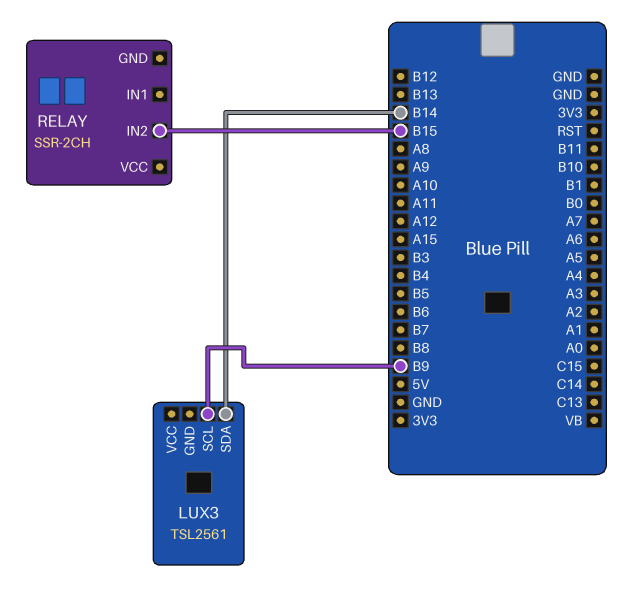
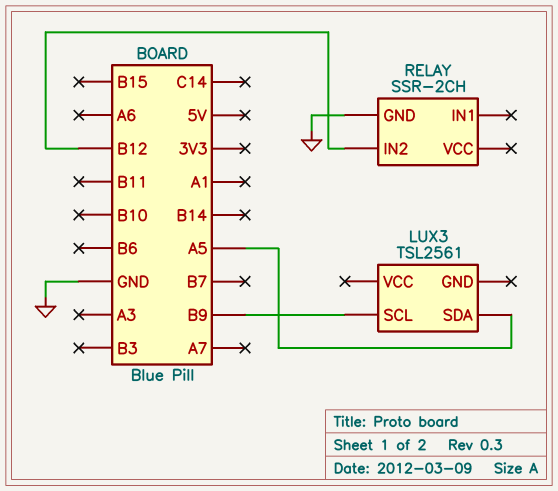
LUX3 pin SDA: B14 -> A5
RELAY pin GND: none -> GND
RELAY pin IN2: B15 -> B12

